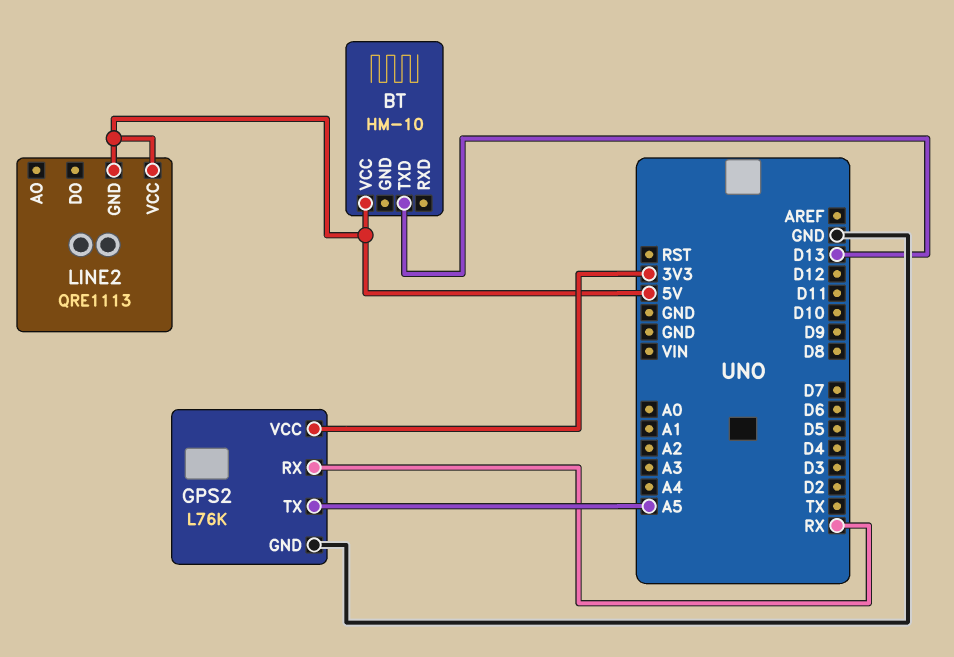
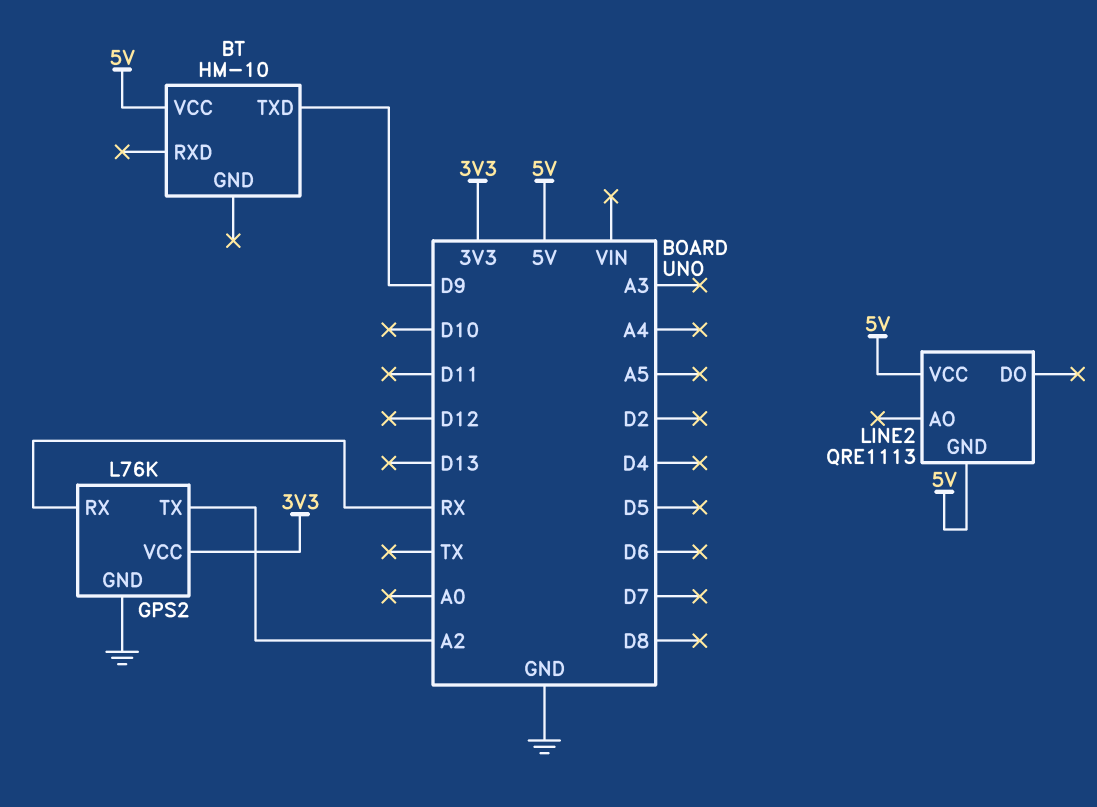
BT pin TXD: D13 -> D9
GPS2 pin TX: A5 -> A2

